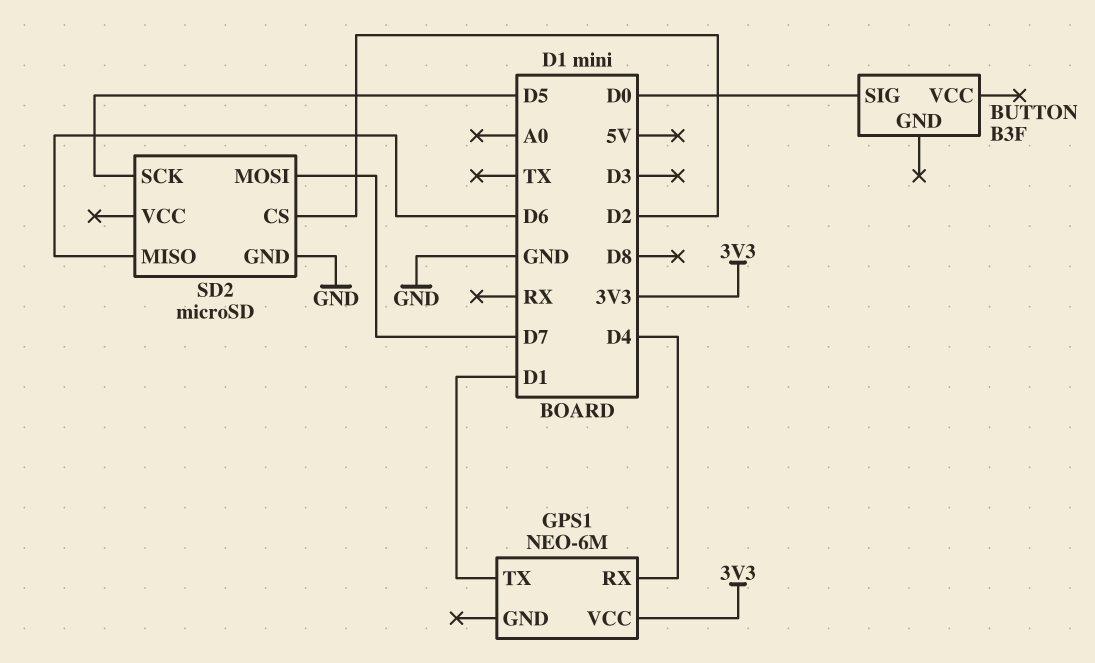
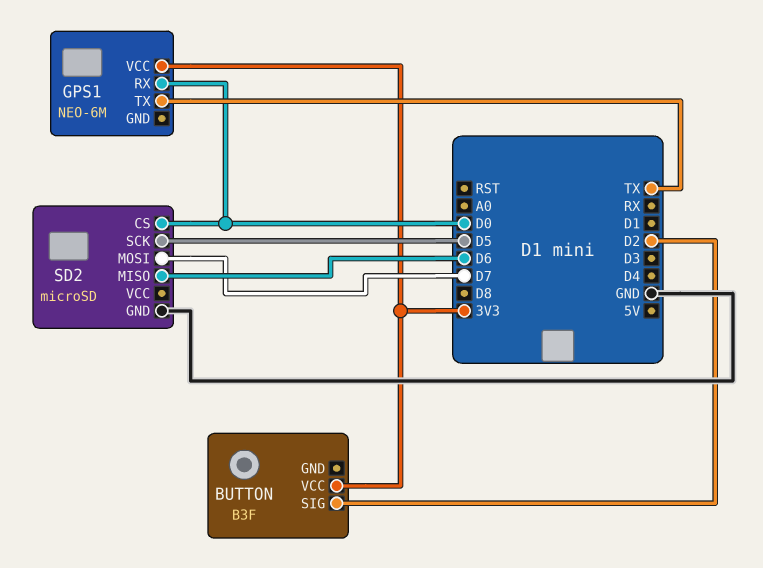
BUTTON pin SIG: D0 -> D2
BUTTON pin VCC: none -> 3V3
GPS1 pin RX: D4 -> D0
GPS1 pin TX: D1 -> TX
SD2 pin CS: D2 -> D0

